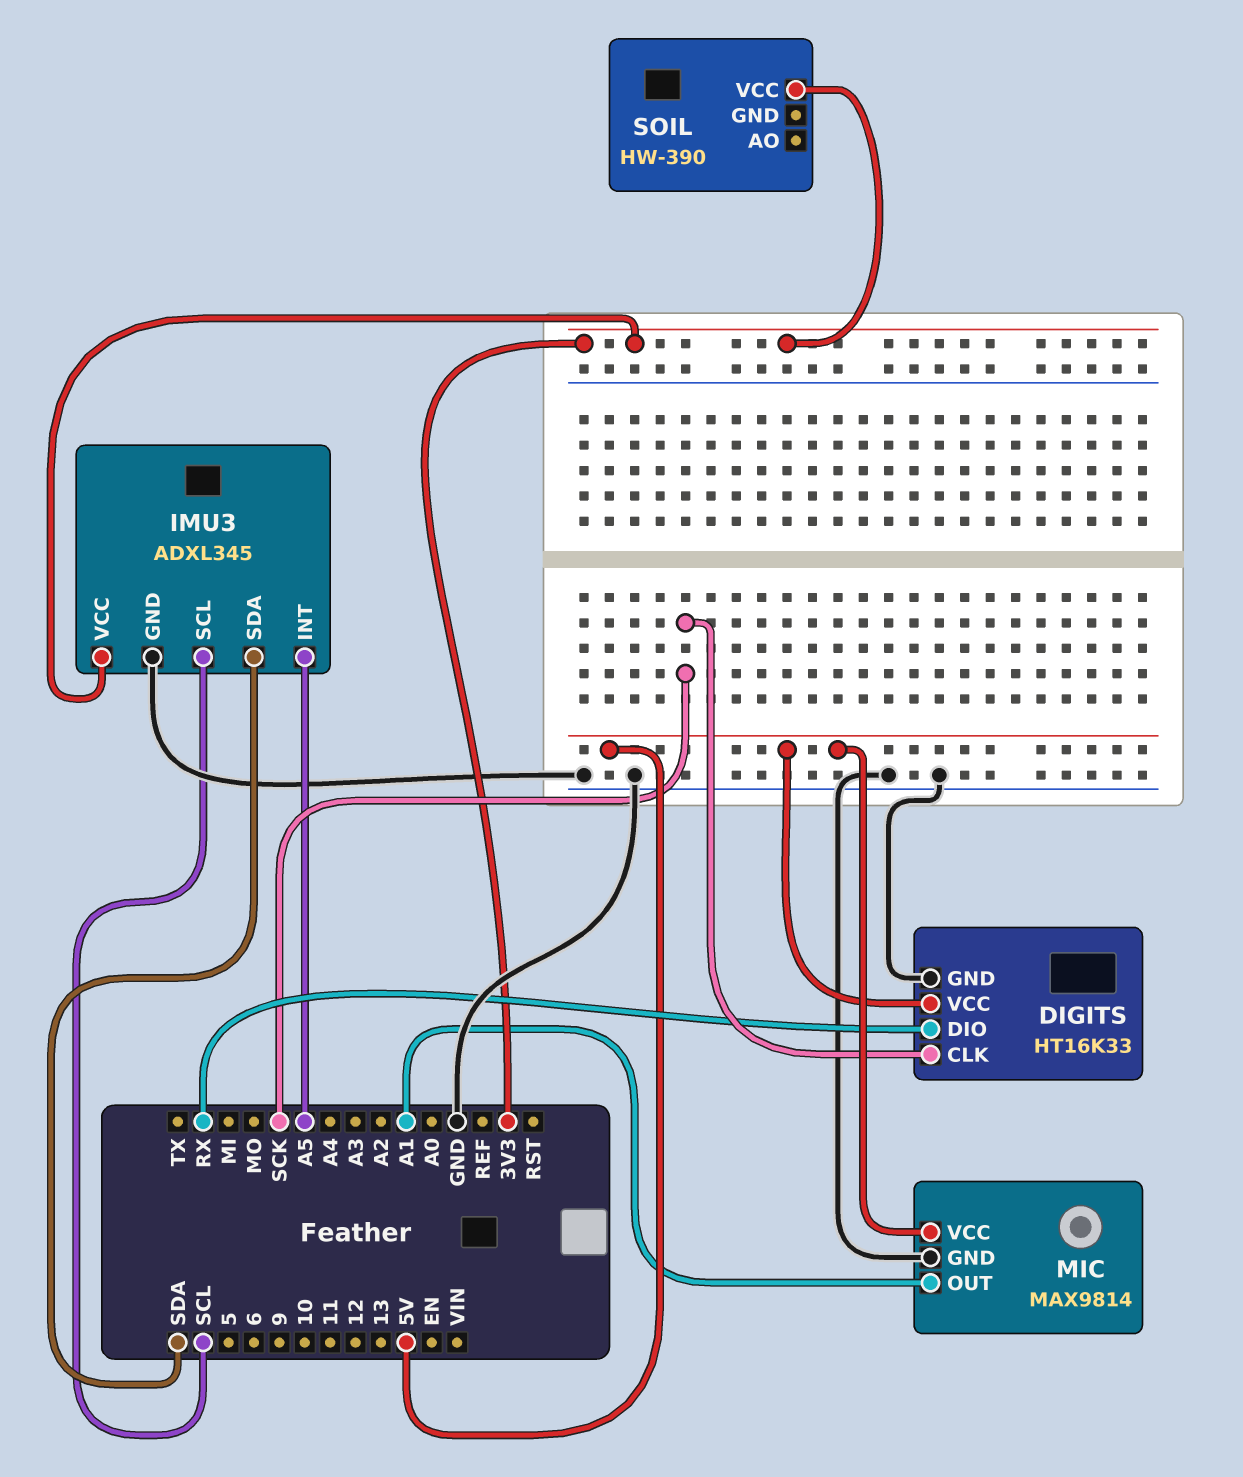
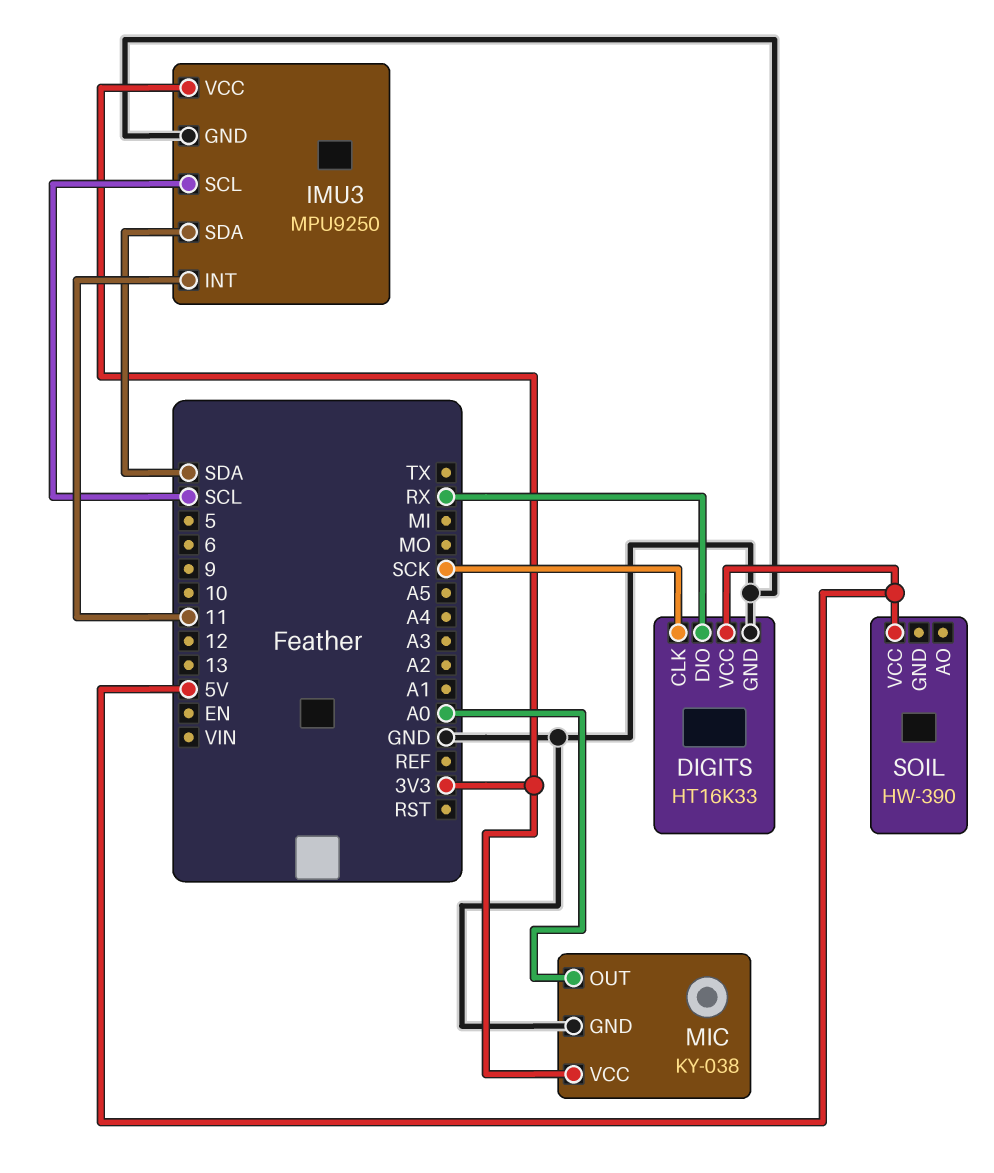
IMU3: ADXL345 -> MPU9250
IMU3 pin INT: A5 -> 11
MIC: MAX9814 -> KY-038
MIC pin OUT: A1 -> A0
MIC pin VCC: 5V -> 3V3
SOIL pin VCC: 3V3 -> 5V

